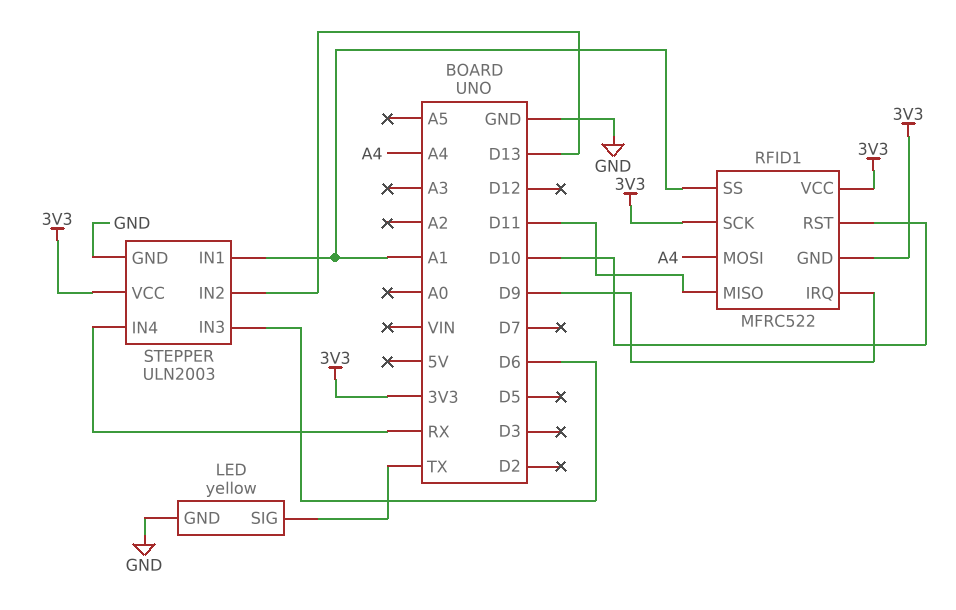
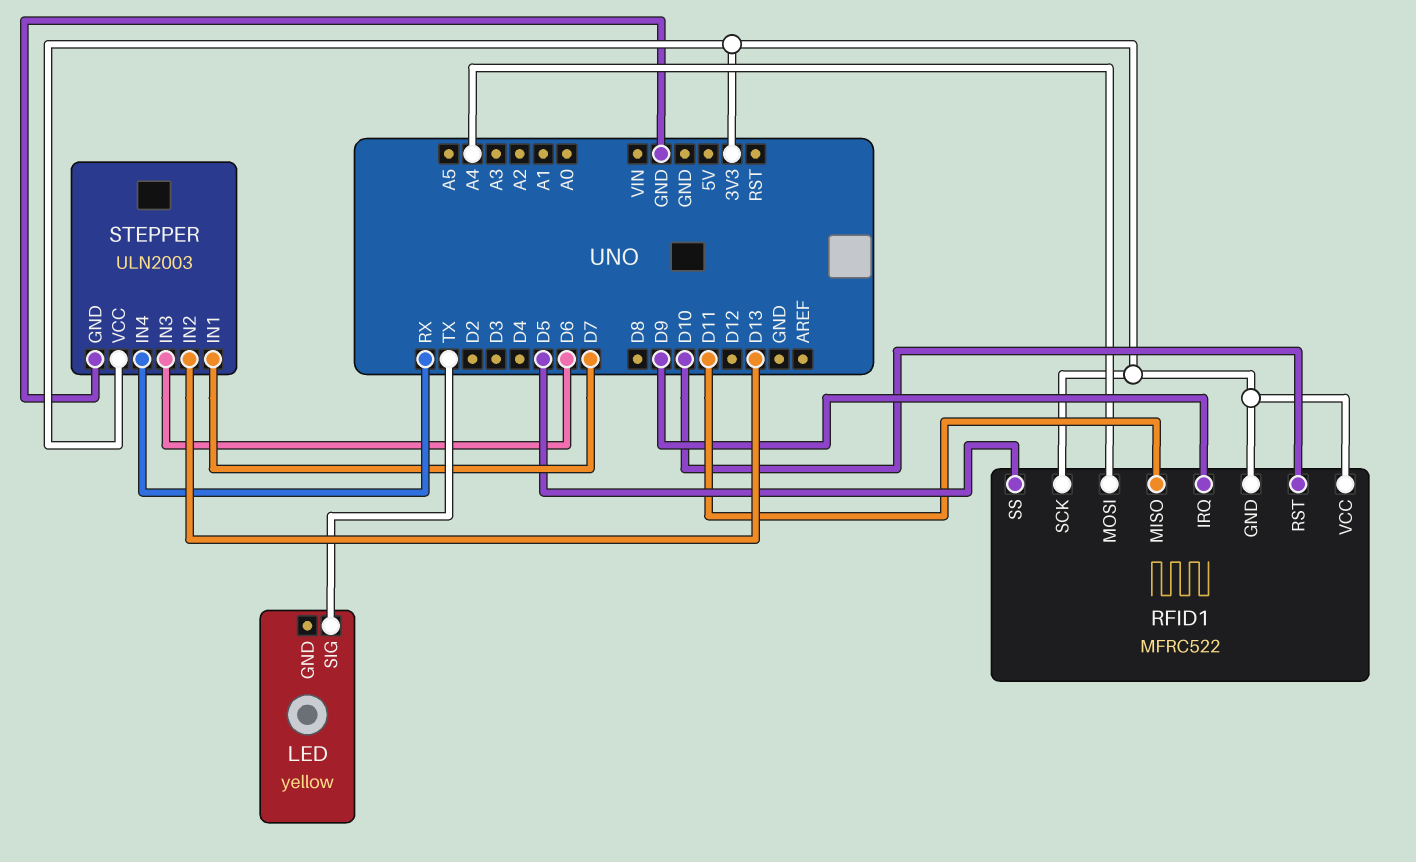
LED pin GND: GND -> none
RFID1 pin SS: A1 -> D5
STEPPER pin IN1: A1 -> D7

